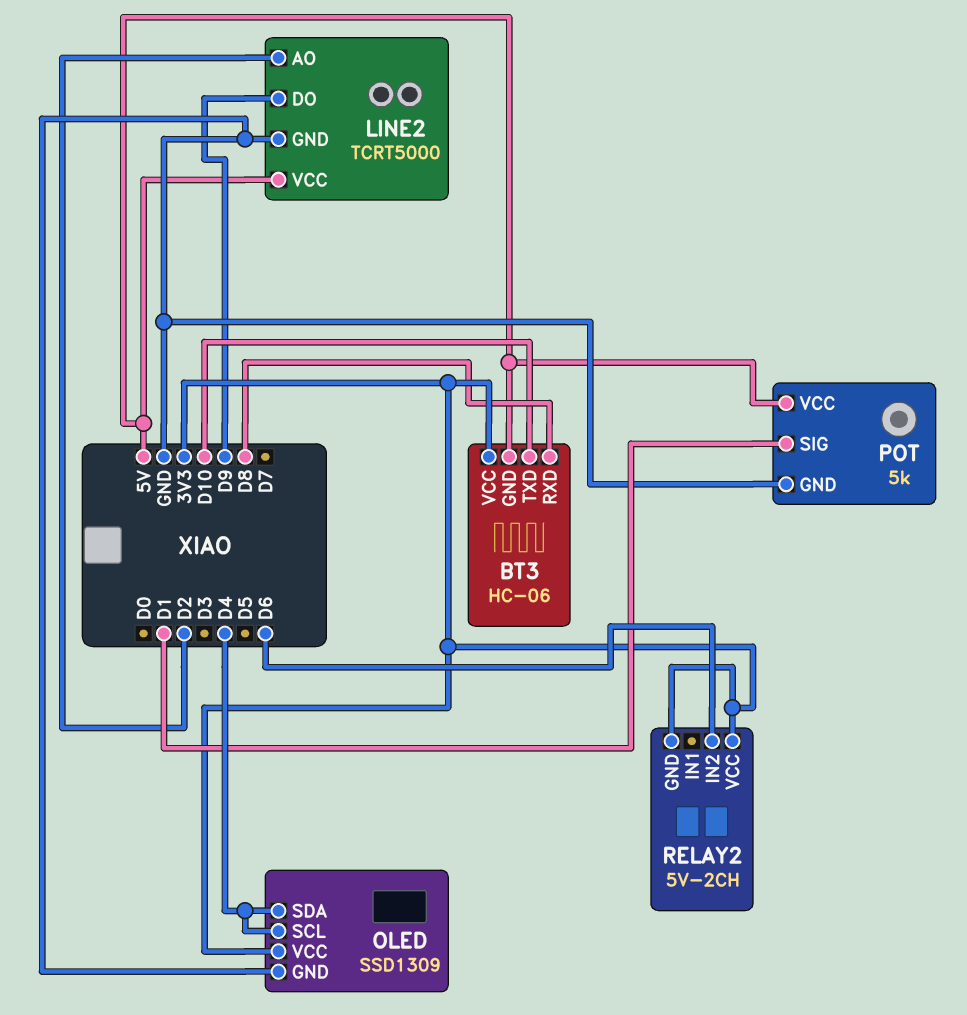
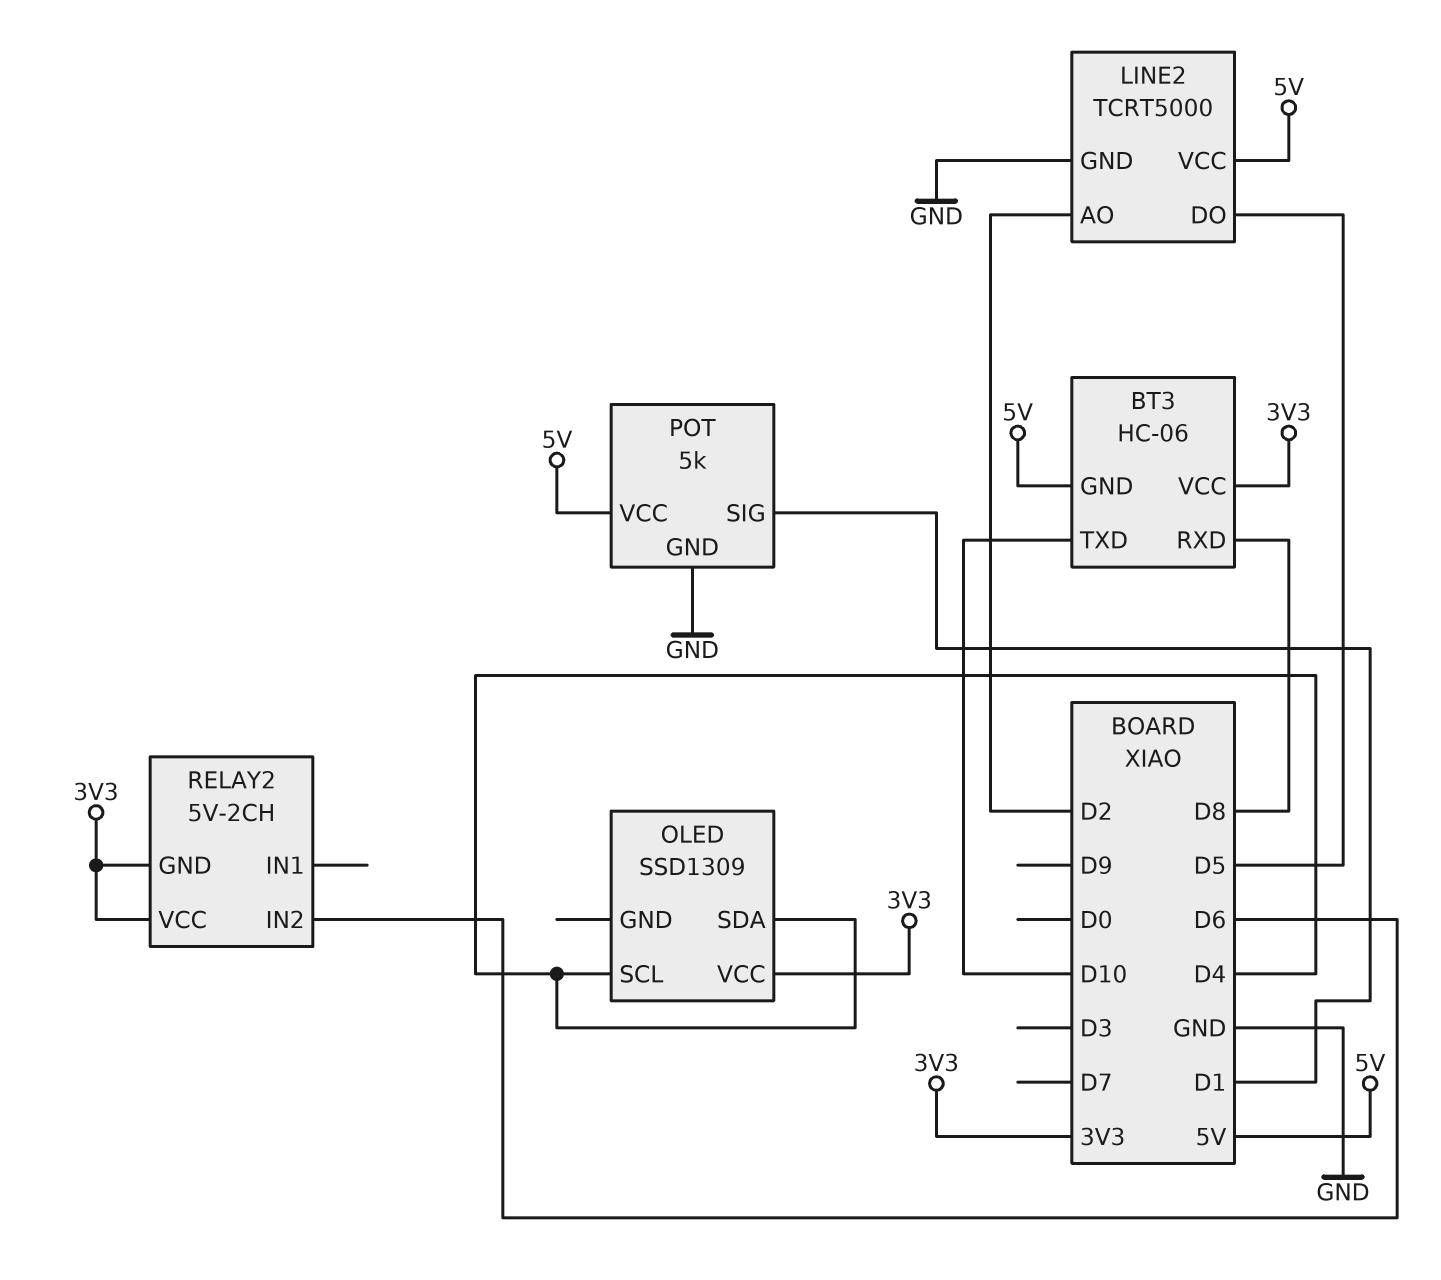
LINE2 pin DO: D9 -> D5
OLED pin GND: GND -> none

